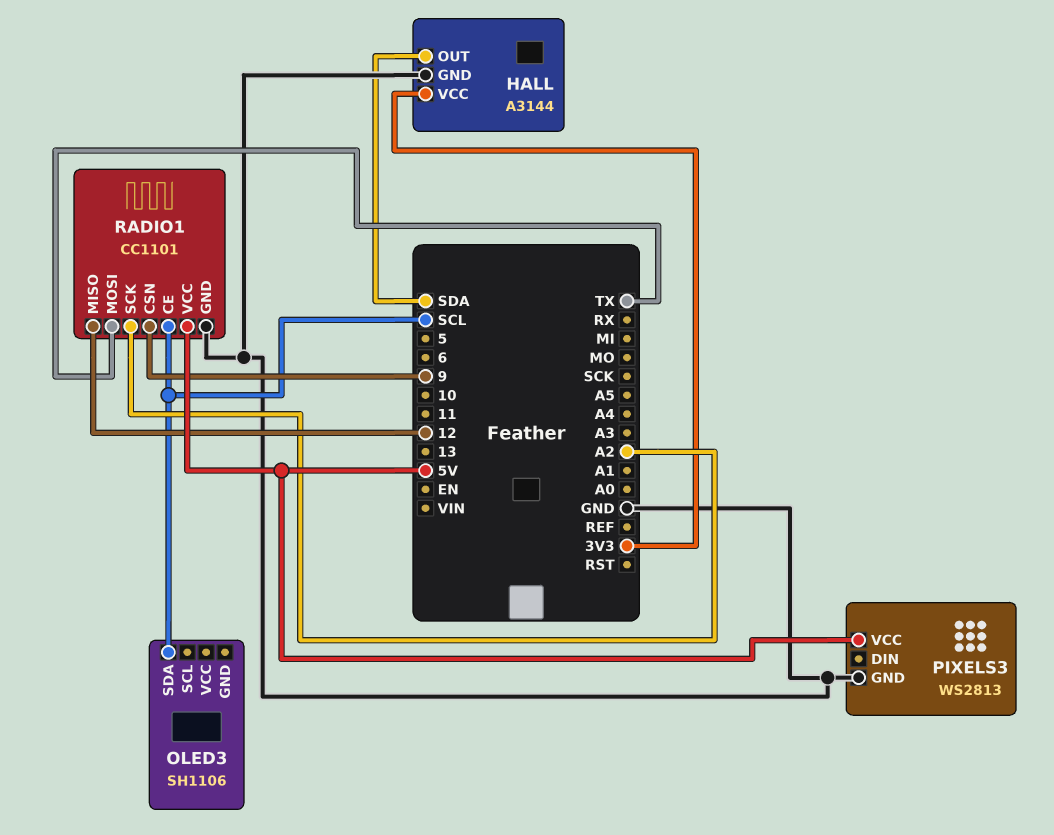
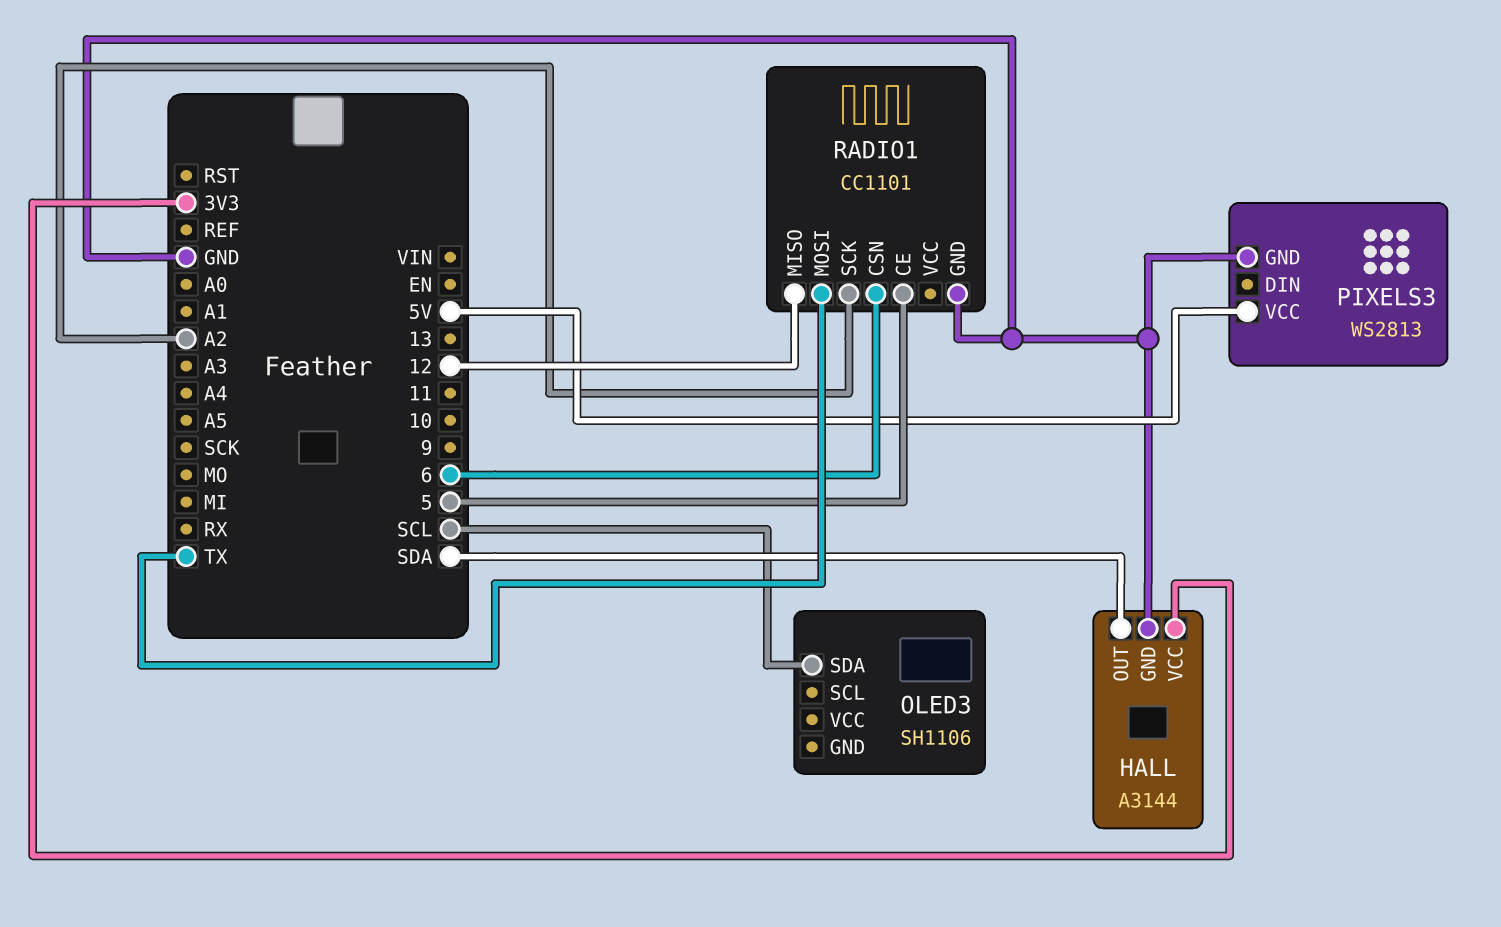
RADIO1 pin CE: SCL -> 5
RADIO1 pin CSN: 9 -> 6
RADIO1 pin VCC: 5V -> none

